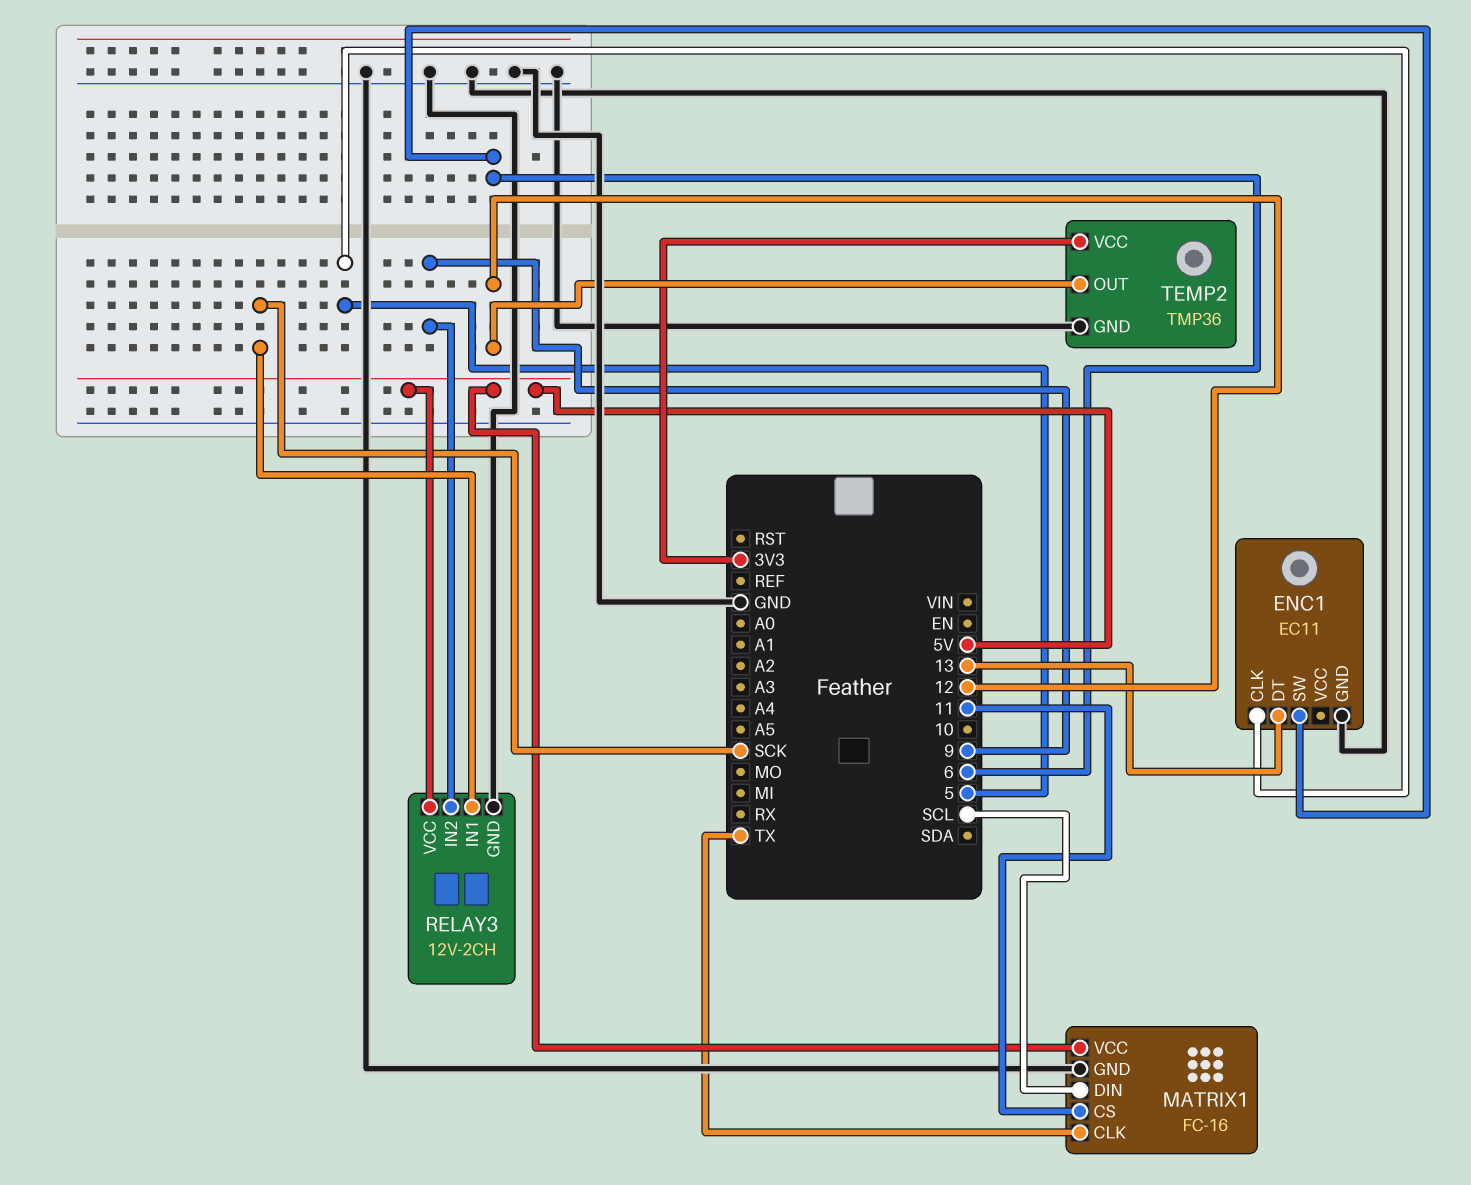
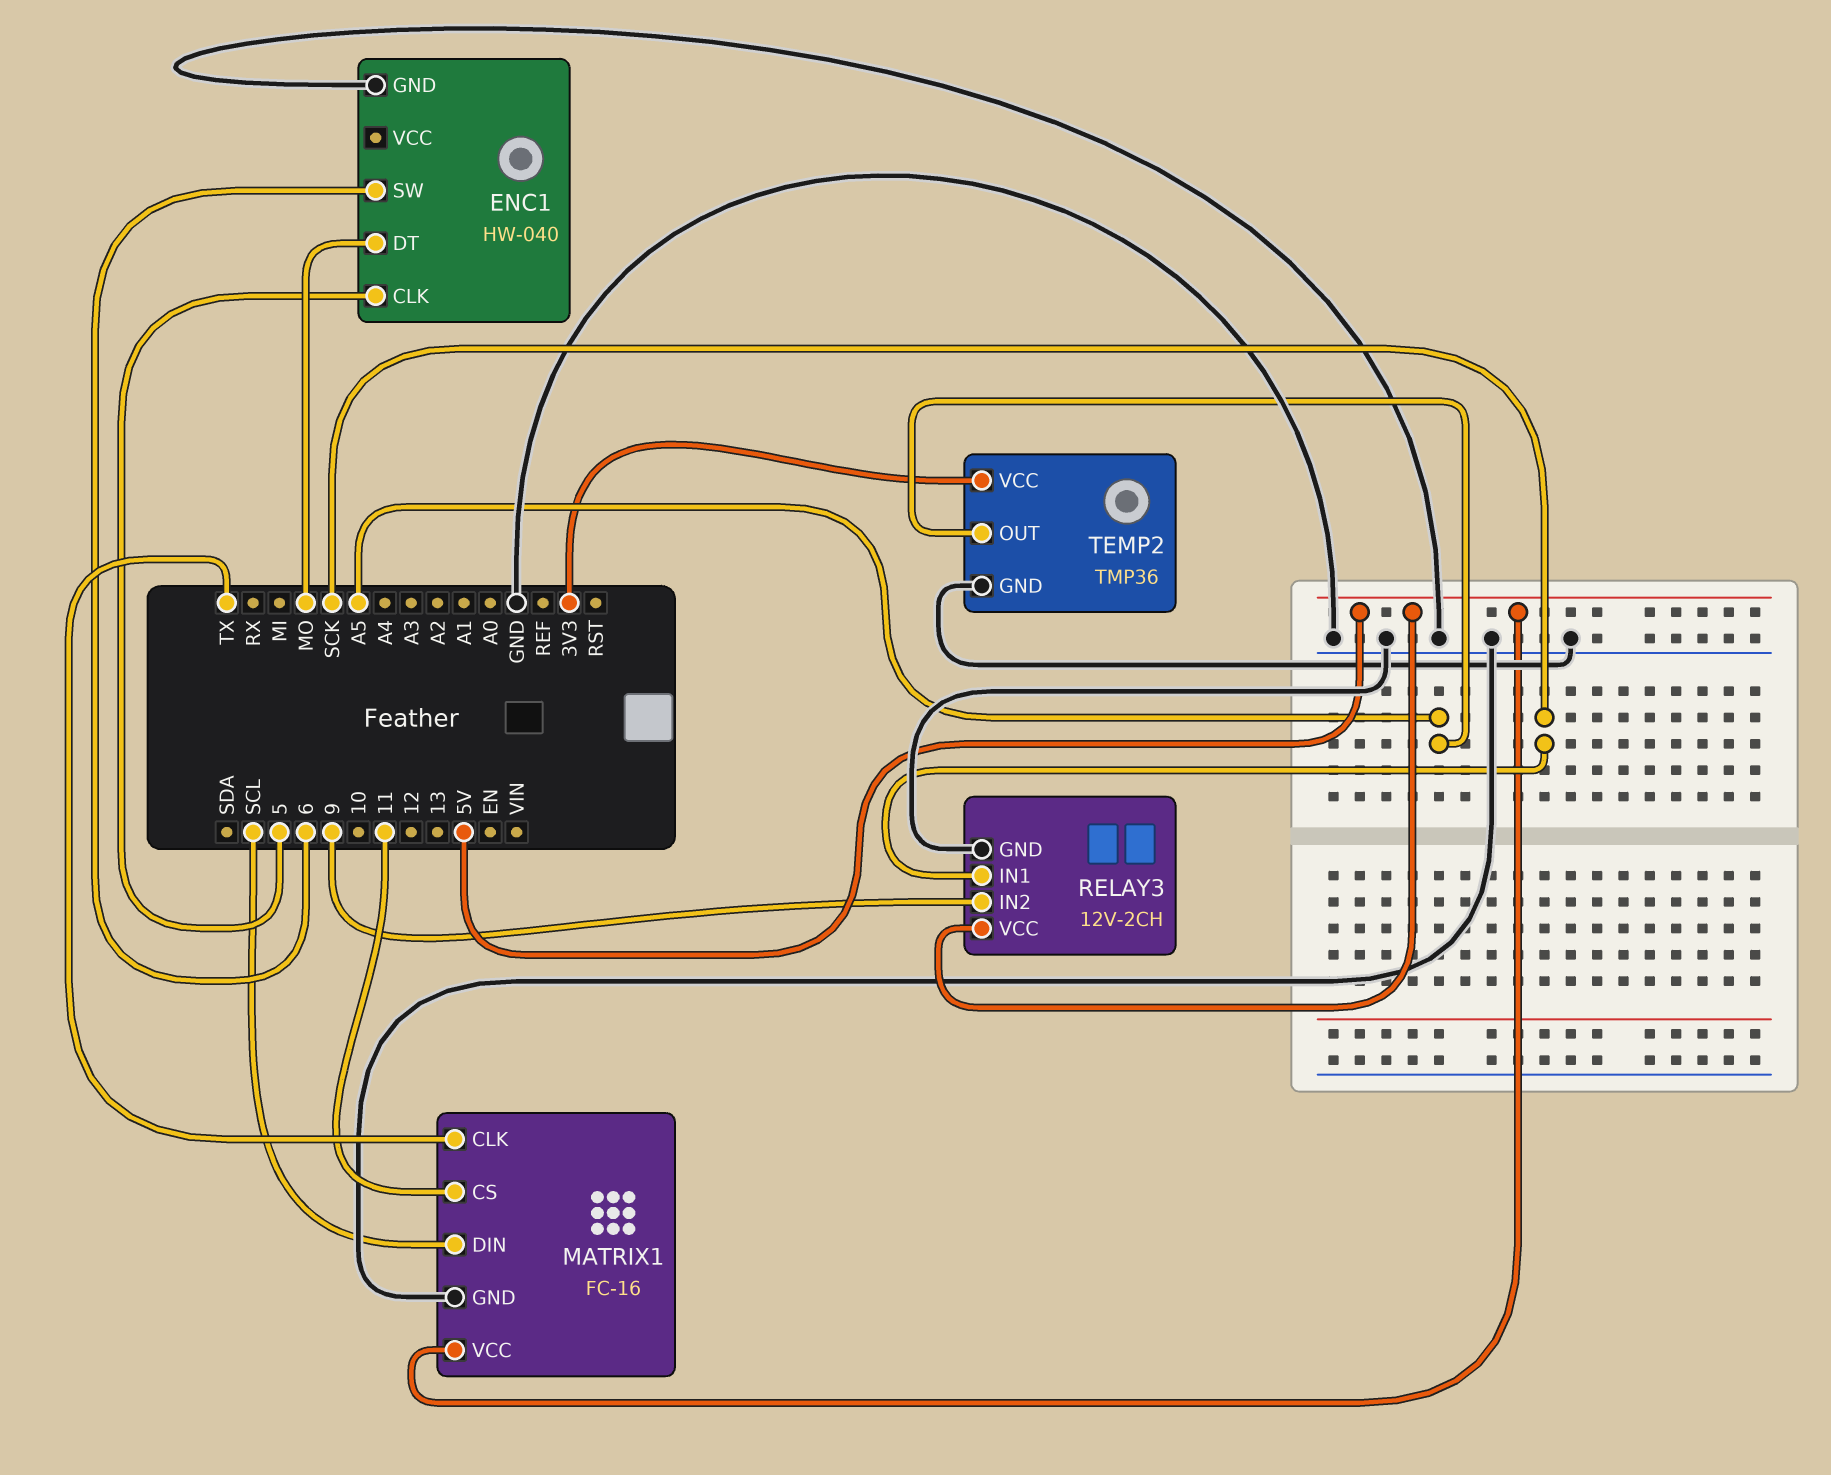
ENC1: EC11 -> HW-040
ENC1 pin DT: 13 -> MO
TEMP2 pin OUT: 12 -> A5

